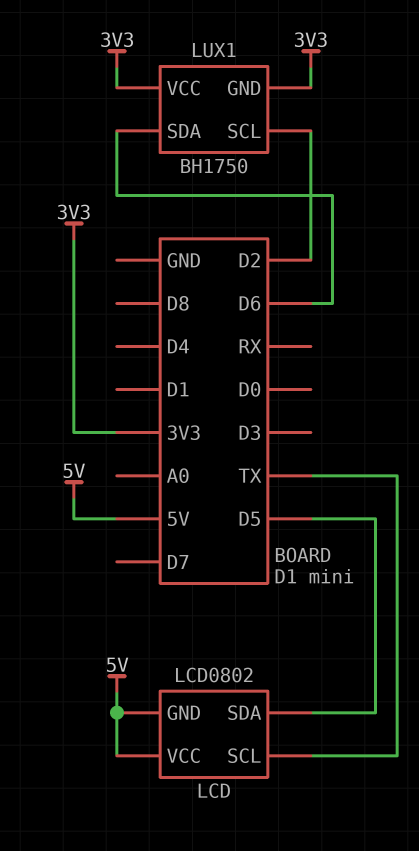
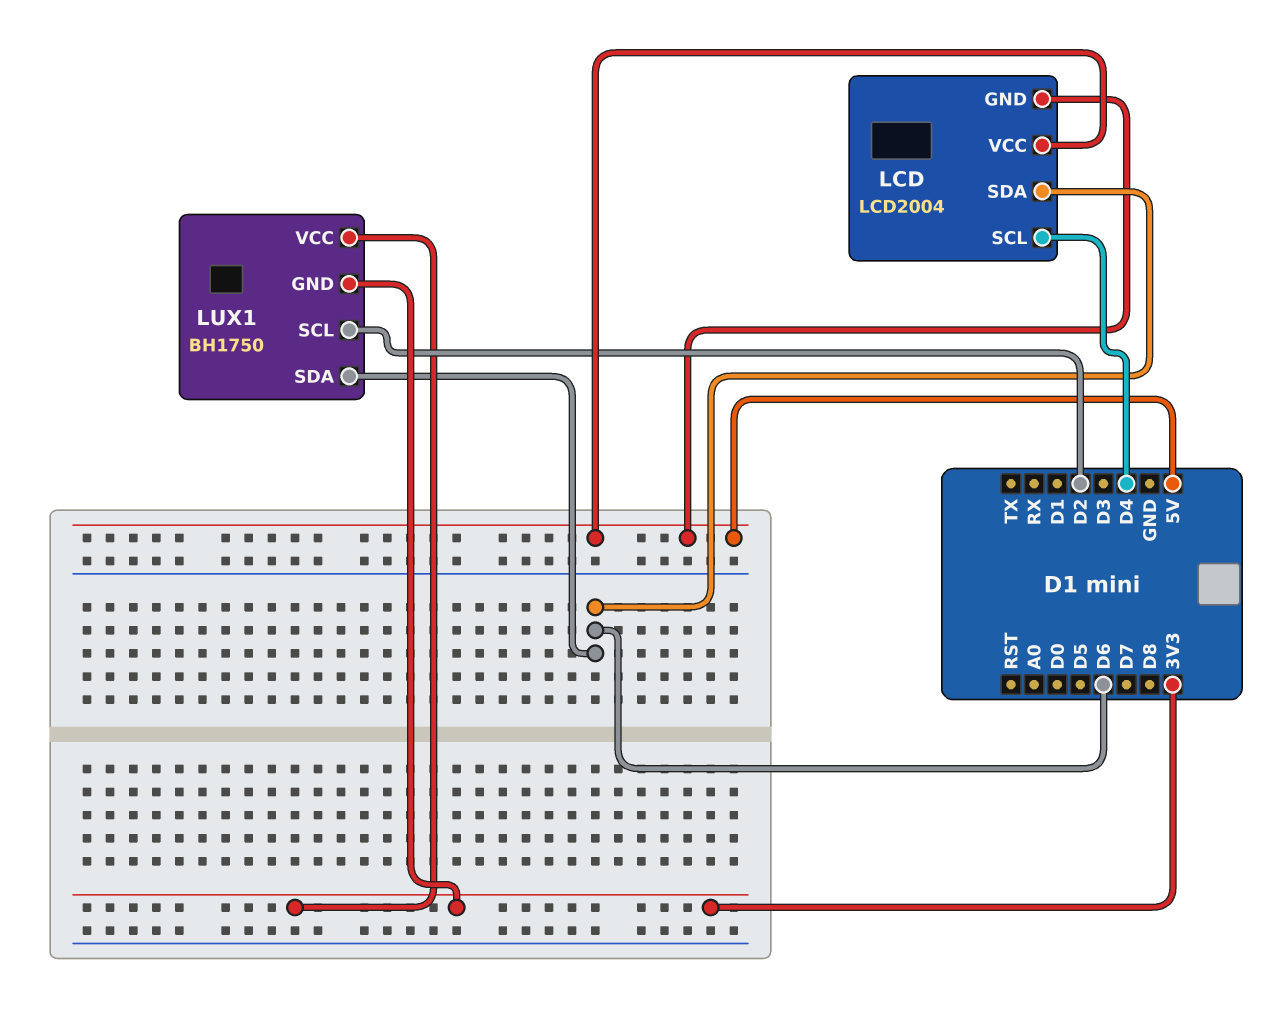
LCD: LCD0802 -> LCD2004
LCD pin SCL: TX -> D4
LCD pin SDA: D5 -> D6

